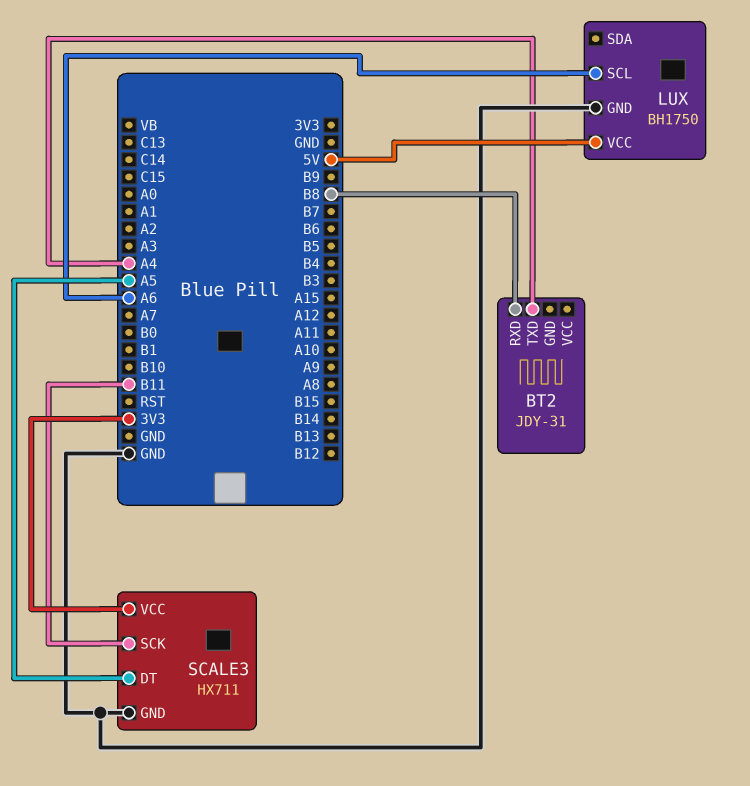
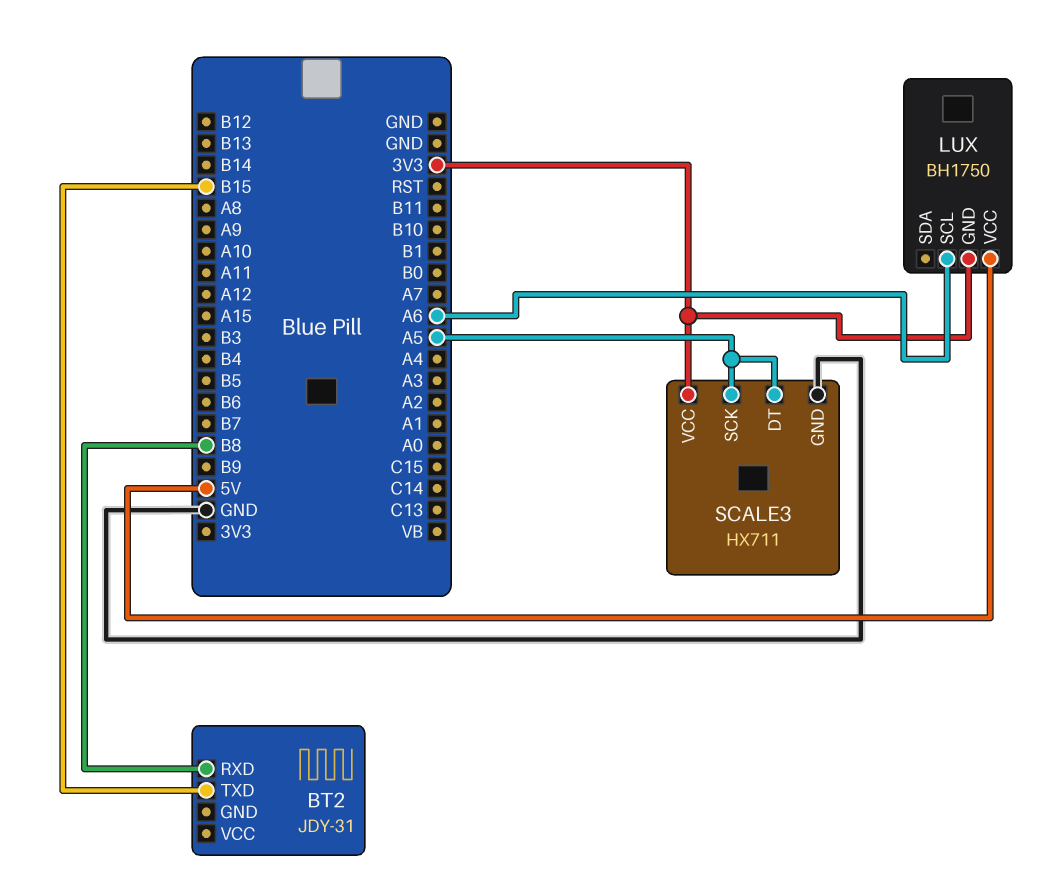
BT2 pin TXD: A4 -> B15
LUX pin GND: GND -> 3V3
SCALE3 pin SCK: B11 -> A5

